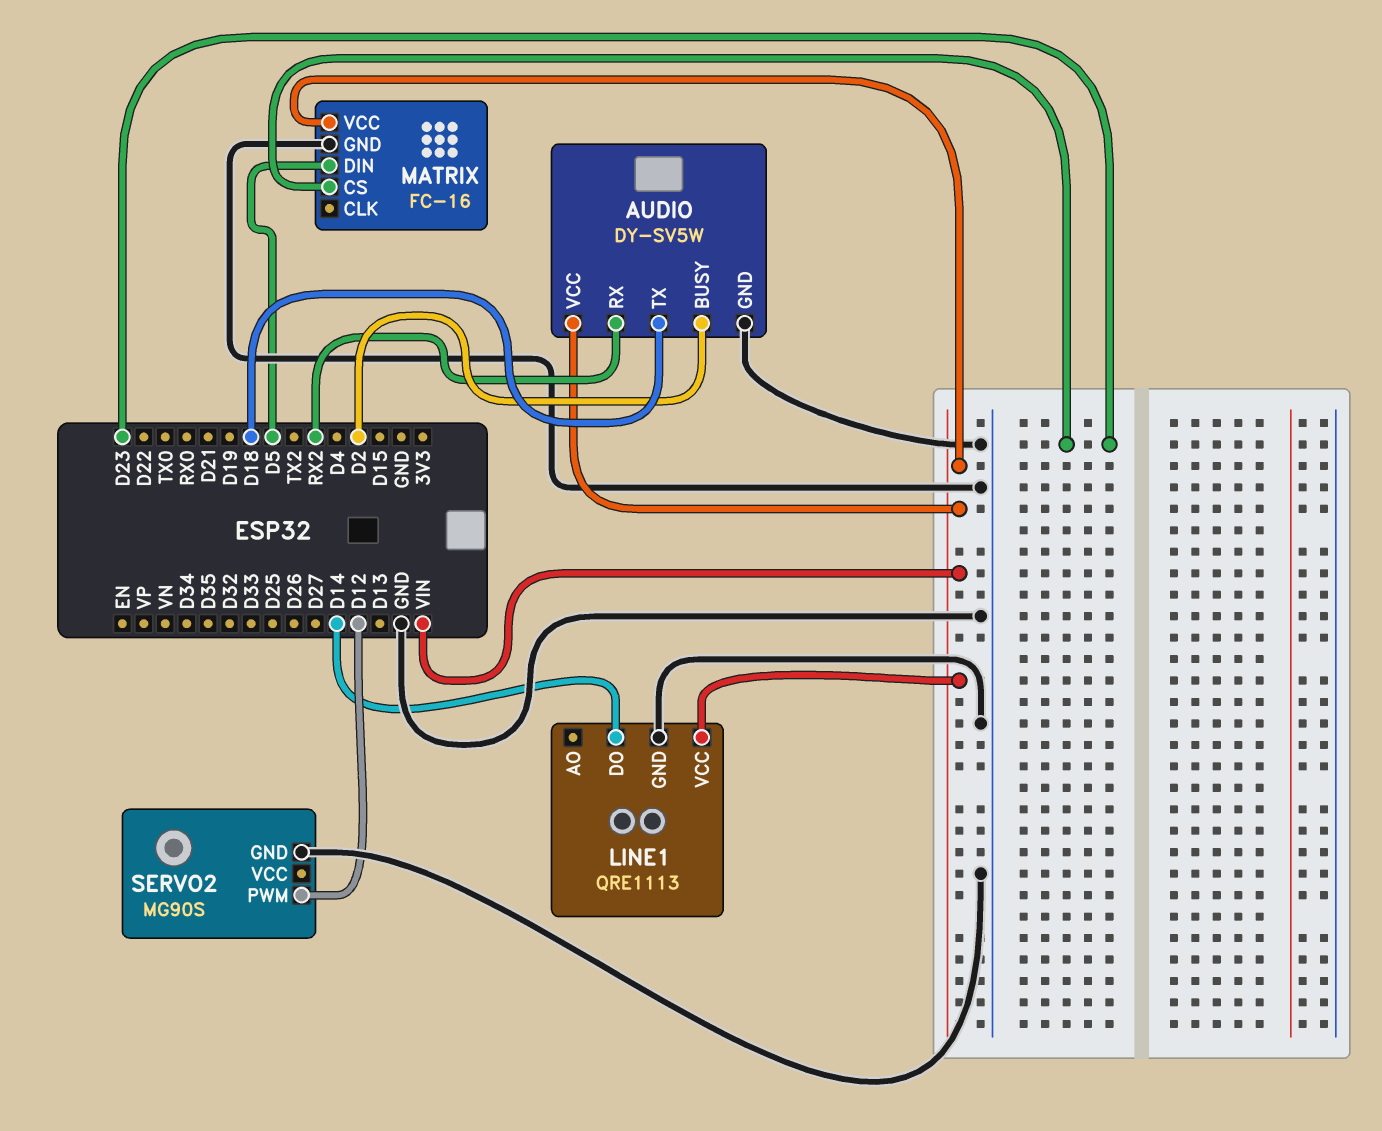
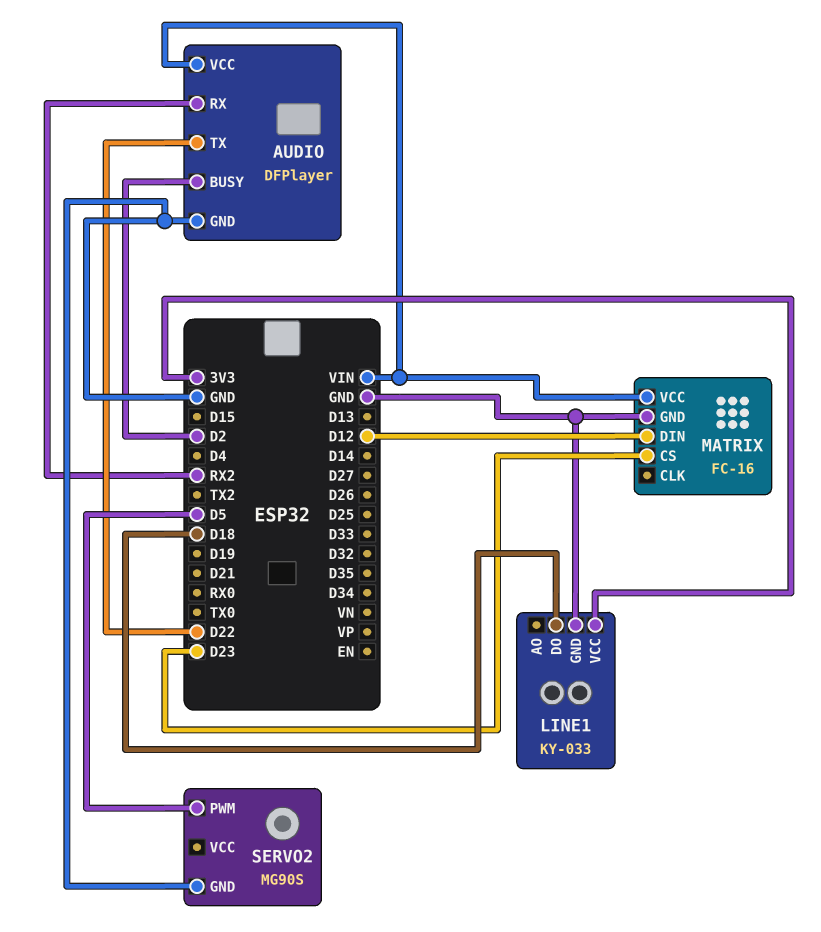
AUDIO: DY-SV5W -> DFPlayer
AUDIO pin TX: D18 -> D22
LINE1: QRE1113 -> KY-033
LINE1 pin DO: D14 -> D18
LINE1 pin VCC: VIN -> 3V3
MATRIX pin DIN: D5 -> D12
SERVO2 pin PWM: D12 -> D5

